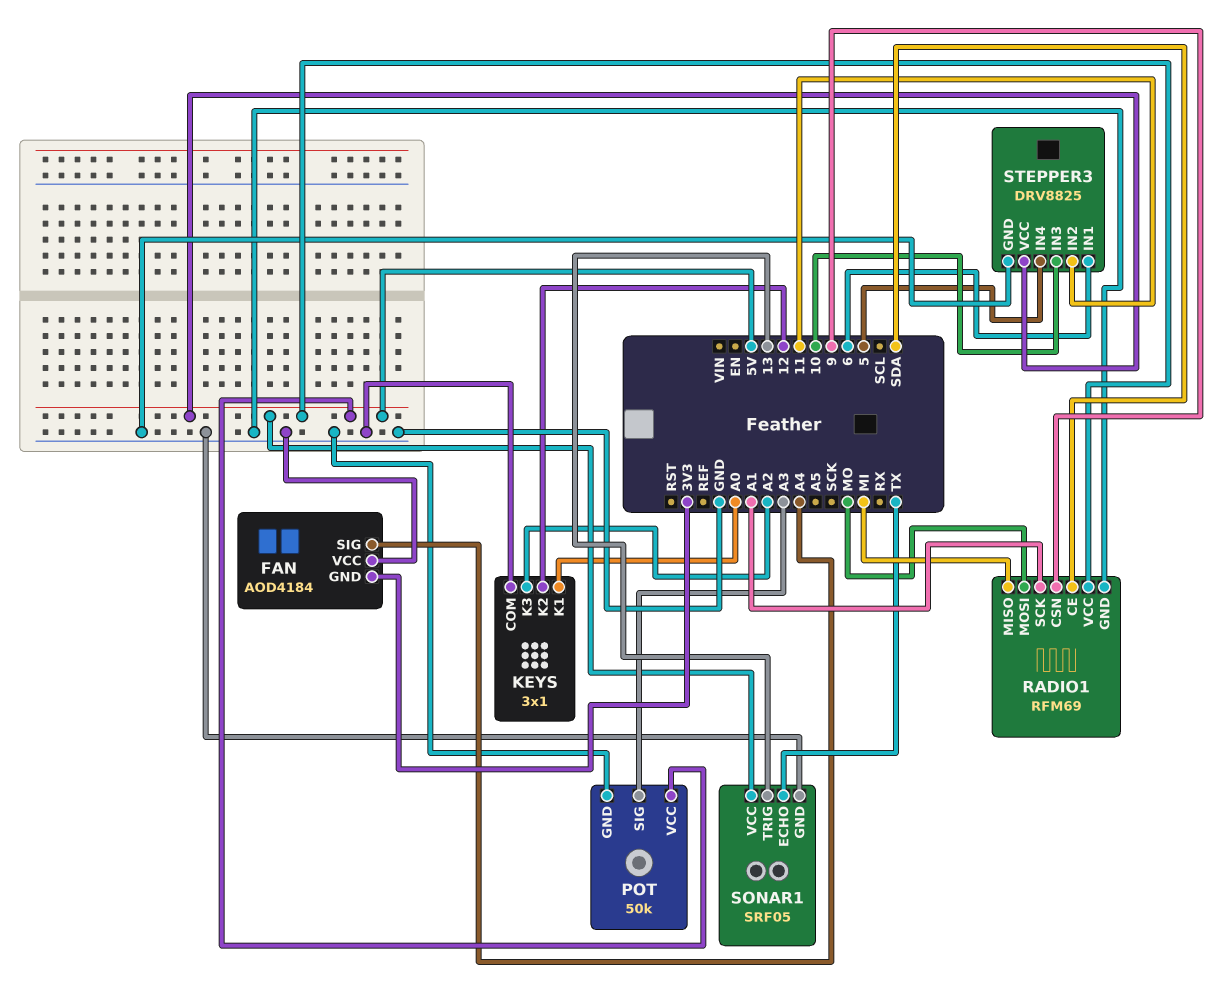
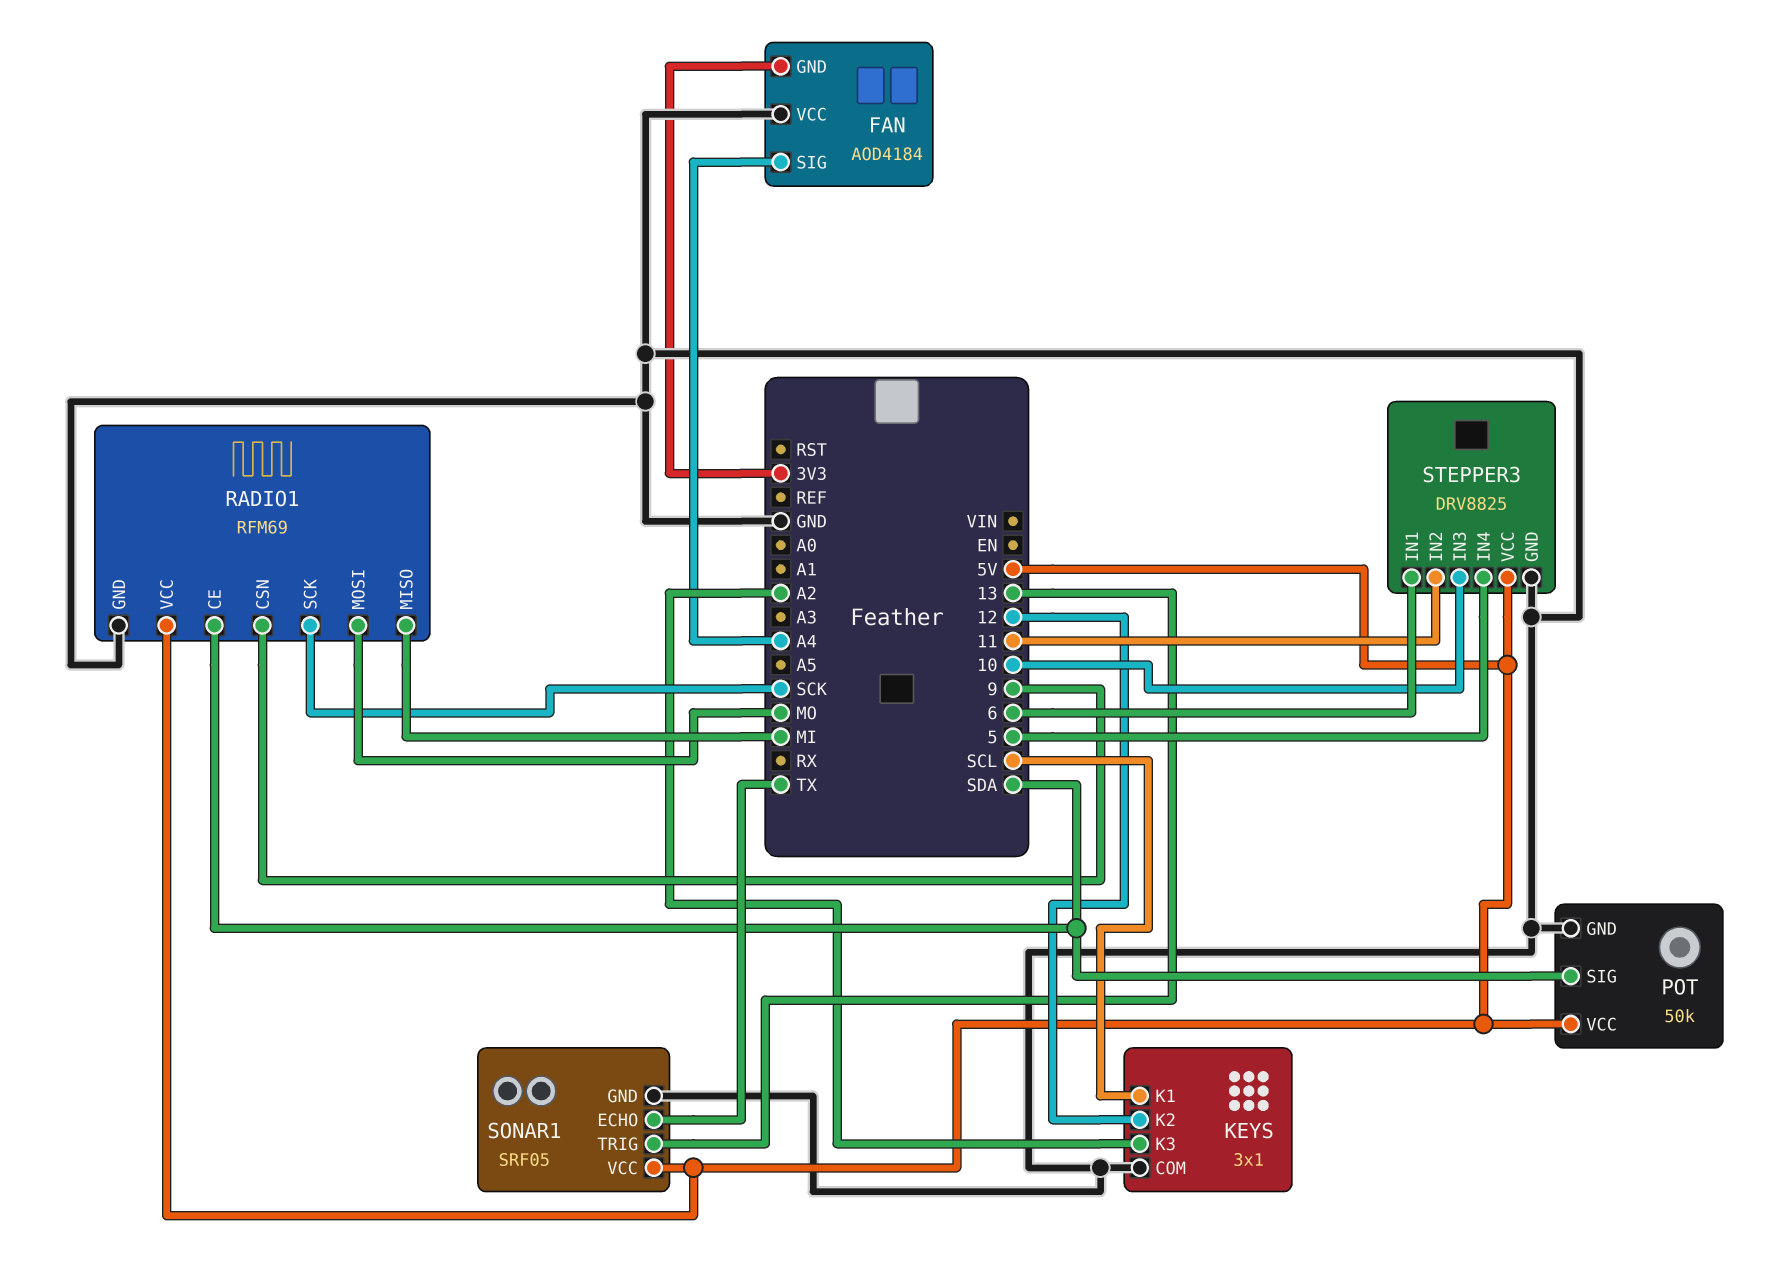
KEYS pin K1: A0 -> SCL
POT pin SIG: A3 -> SDA
RADIO1 pin SCK: A1 -> SCK

